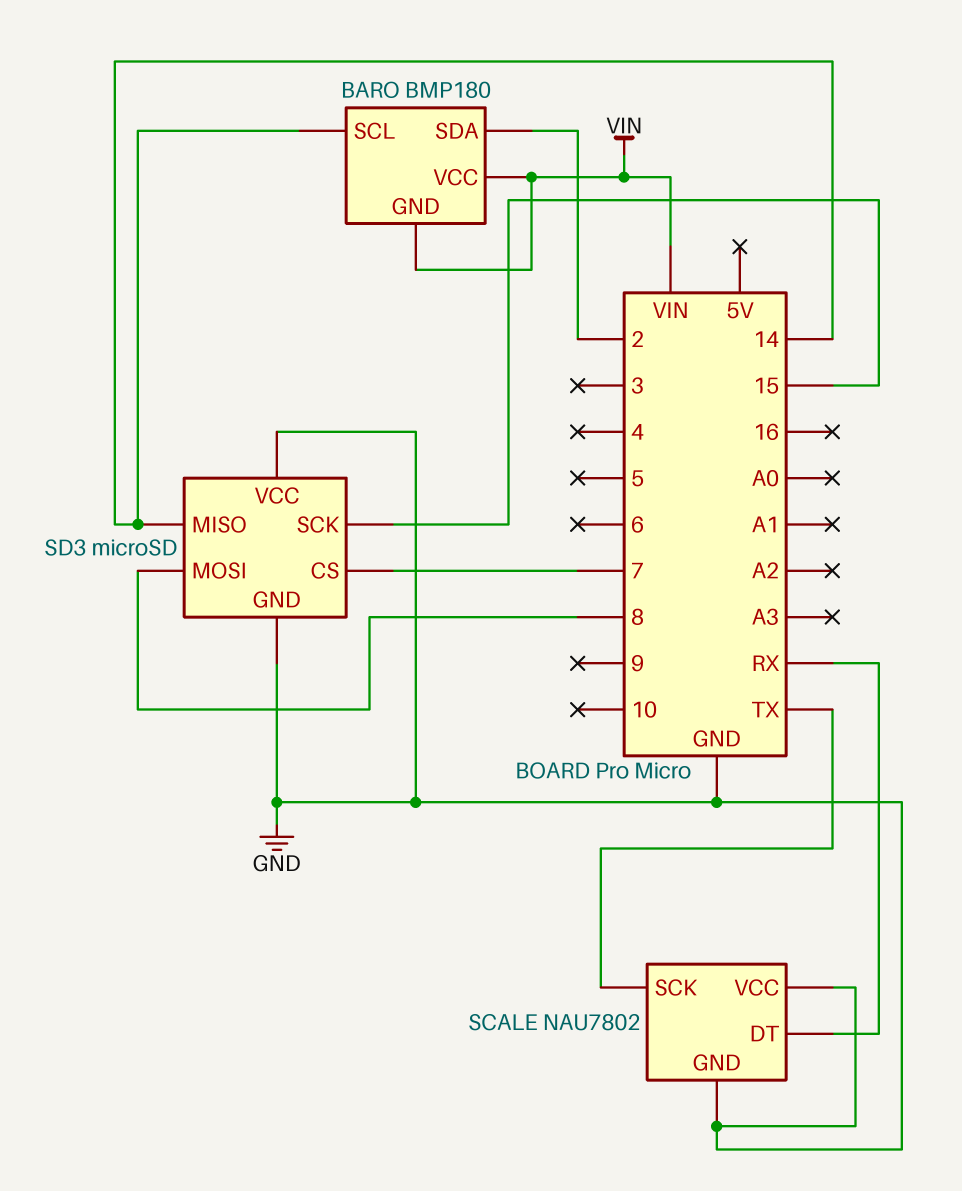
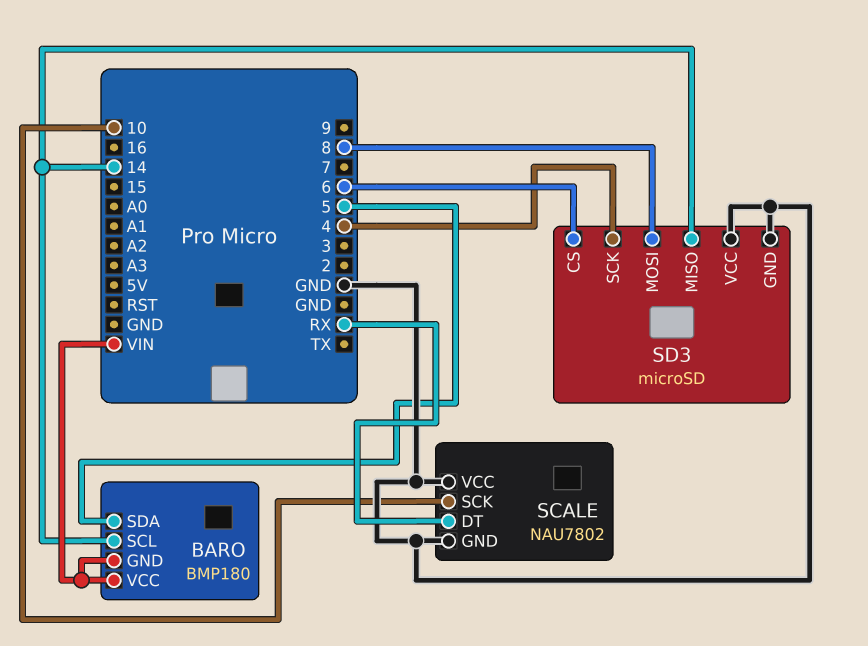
BARO pin SDA: 2 -> 5
SCALE pin SCK: TX -> 10
SD3 pin CS: 7 -> 6
SD3 pin SCK: 15 -> 4

